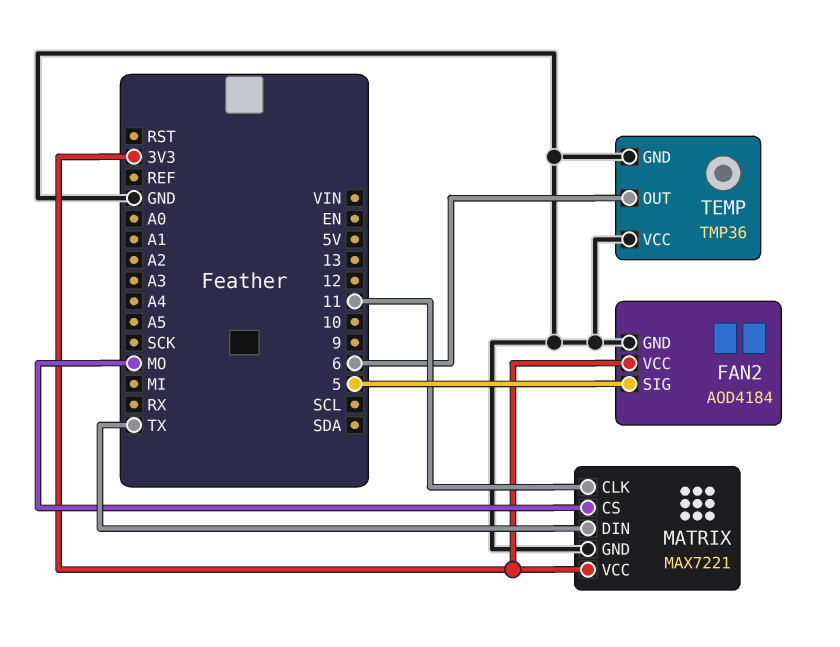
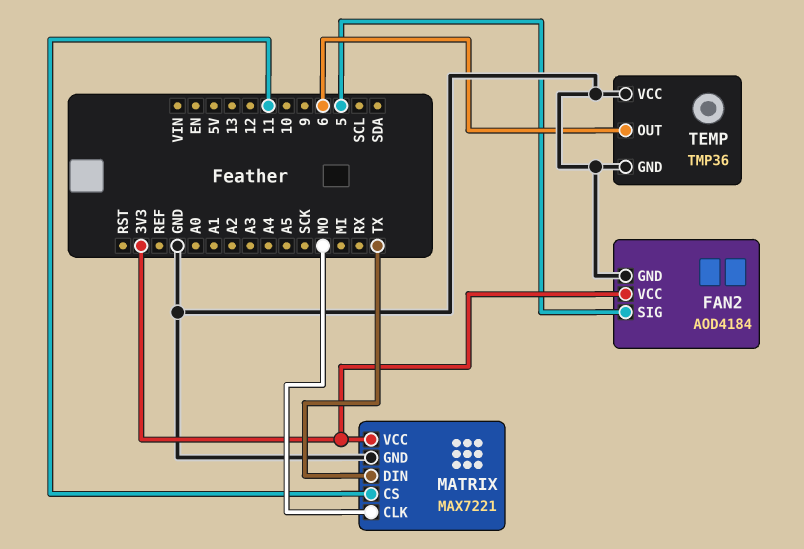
MATRIX pin CLK: 11 -> MO
MATRIX pin CS: MO -> 11

